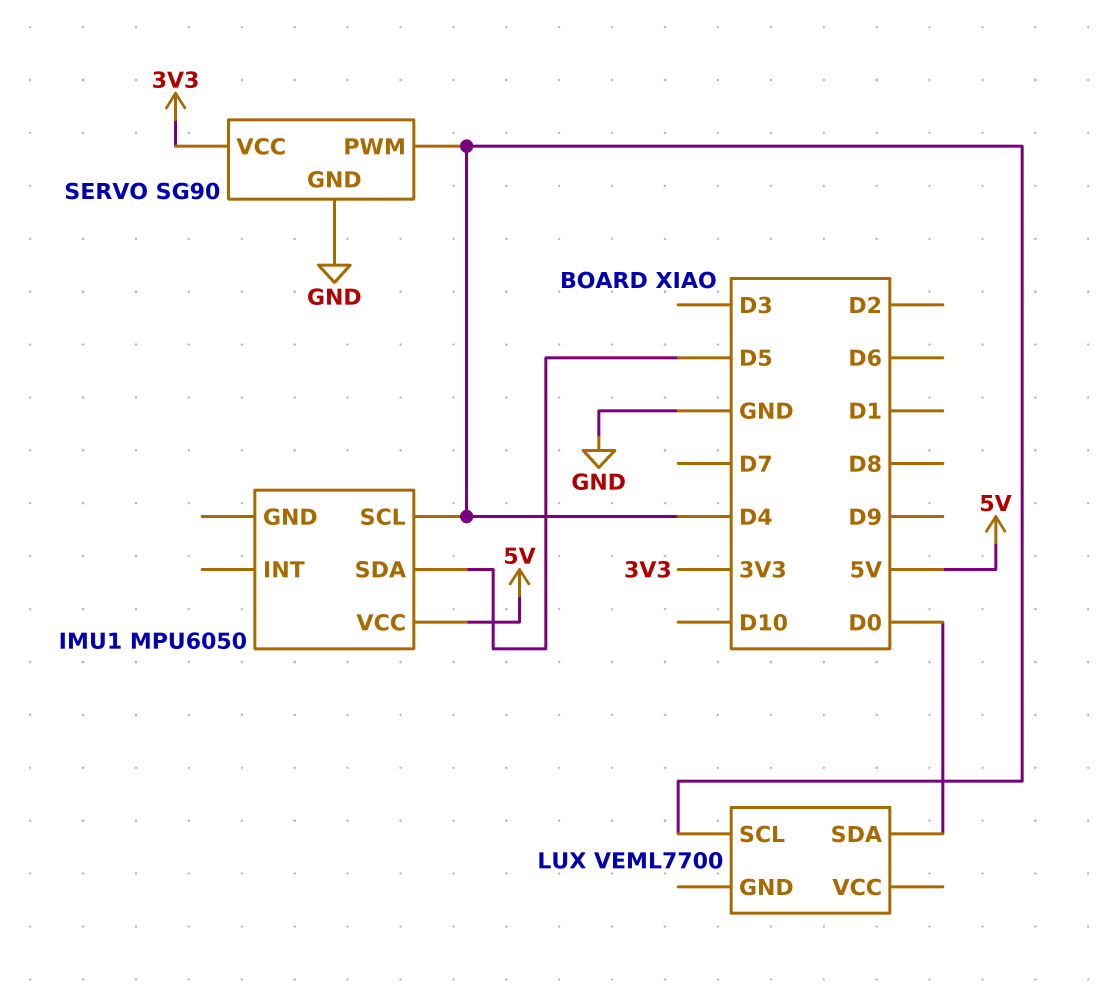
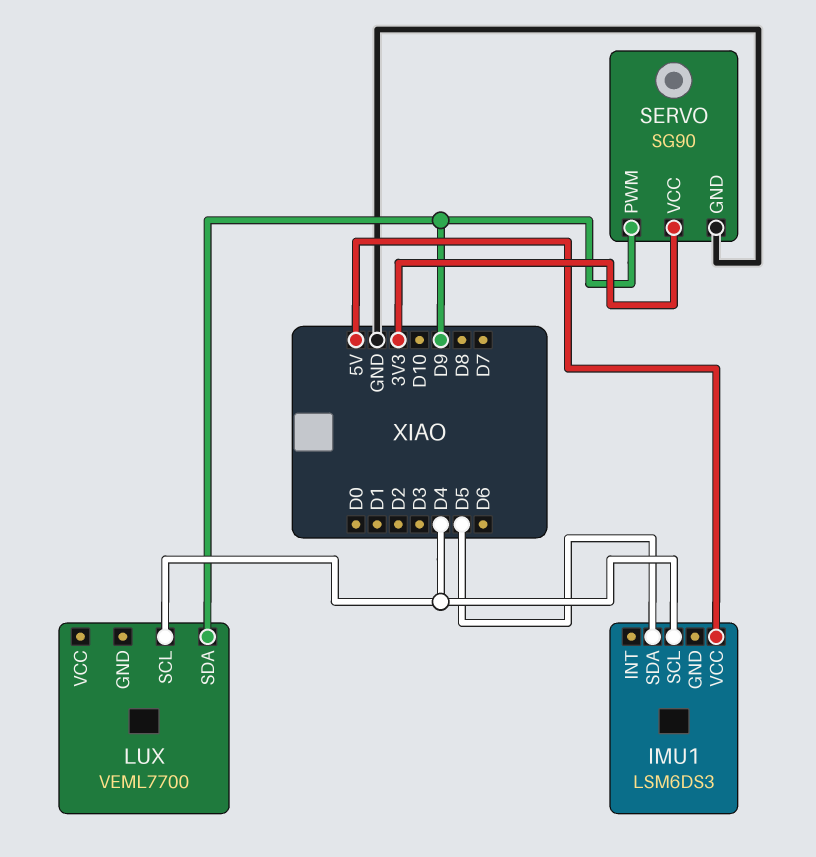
IMU1: MPU6050 -> LSM6DS3
LUX pin SDA: D0 -> D9
SERVO pin PWM: D4 -> D9

